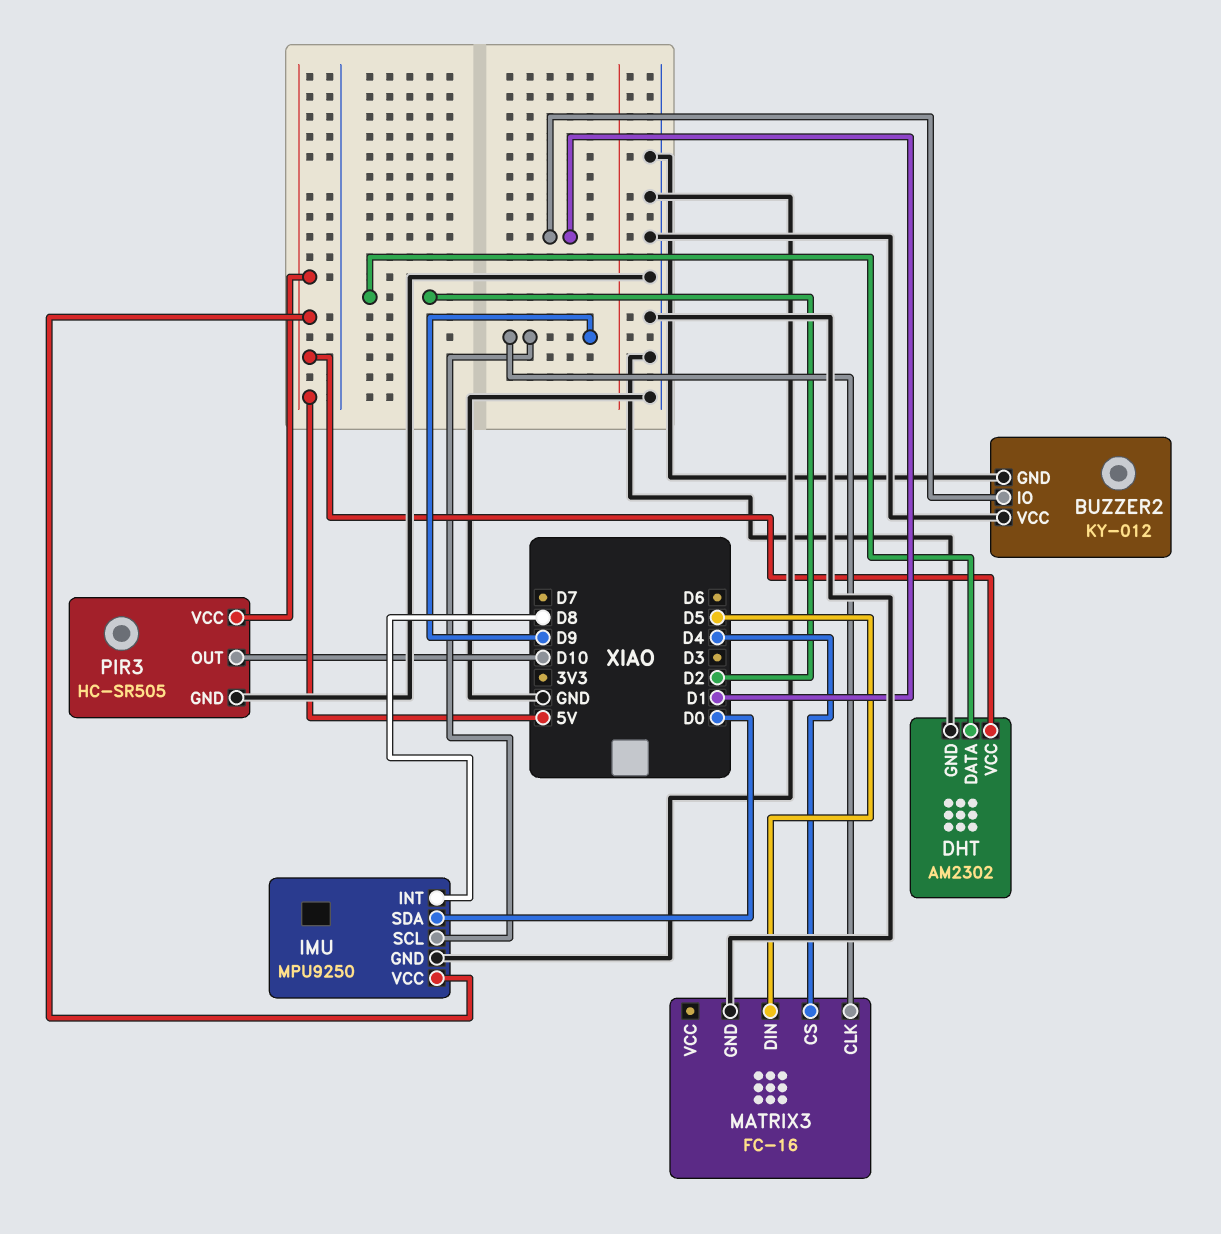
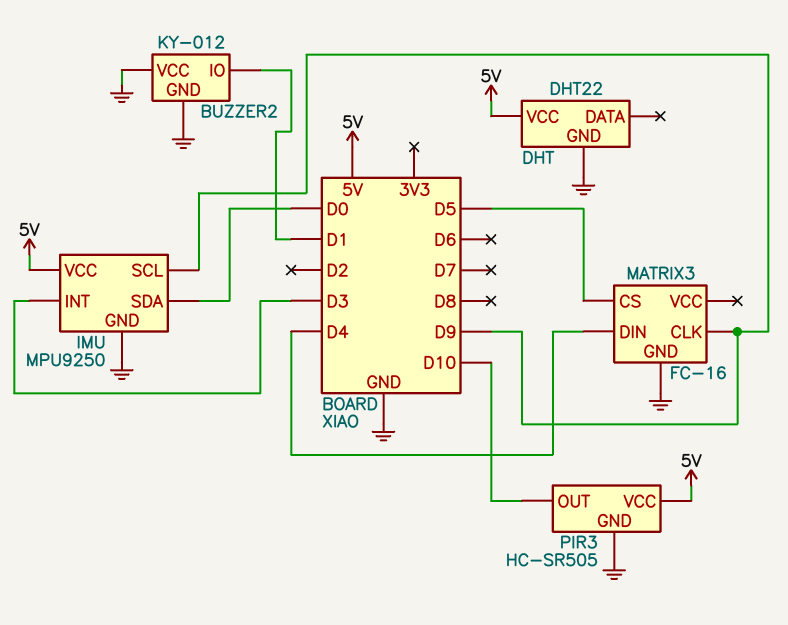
DHT: AM2302 -> DHT22
DHT pin DATA: D2 -> none
IMU pin INT: D8 -> D3
MATRIX3 pin CS: D4 -> D5
MATRIX3 pin DIN: D5 -> D4

